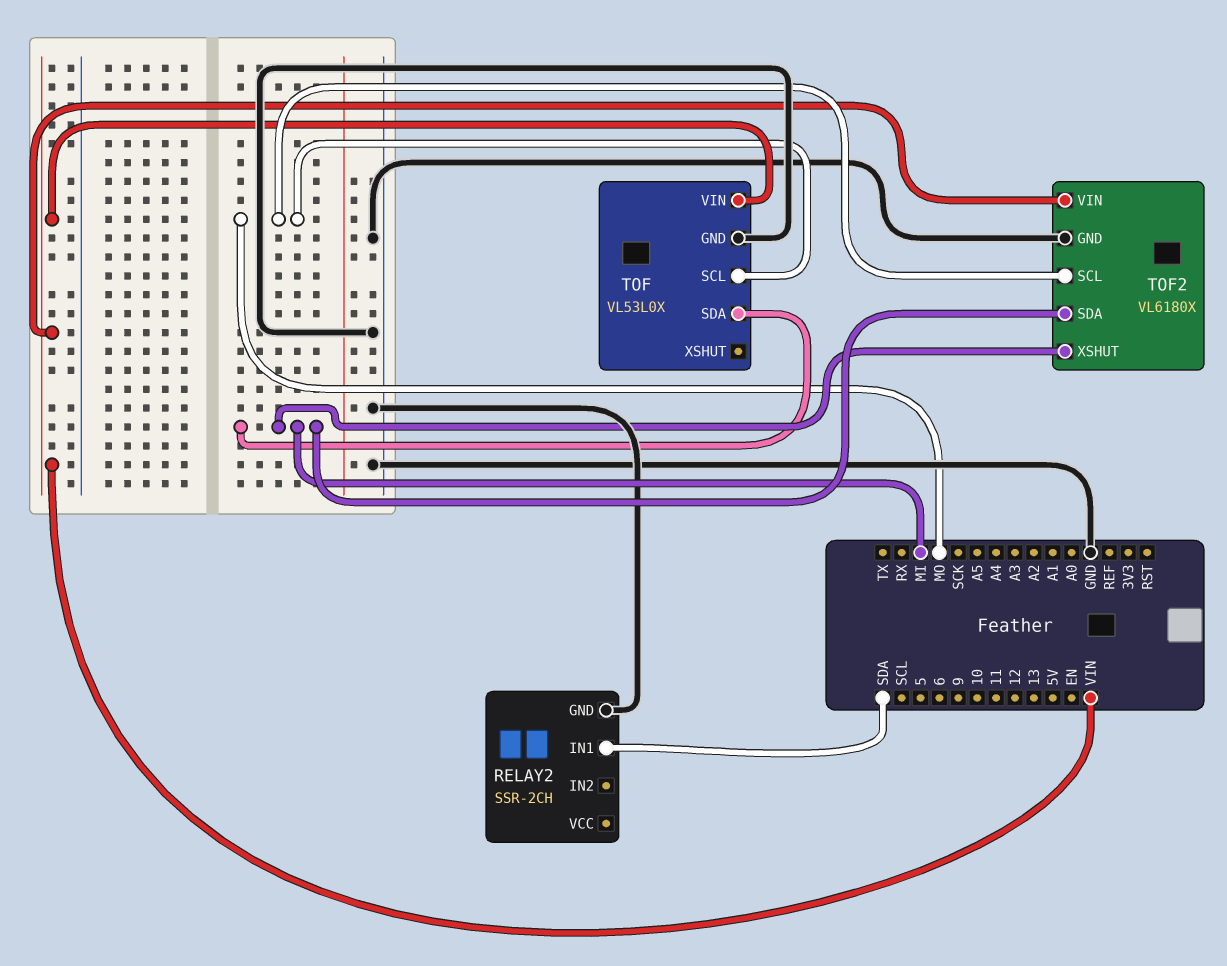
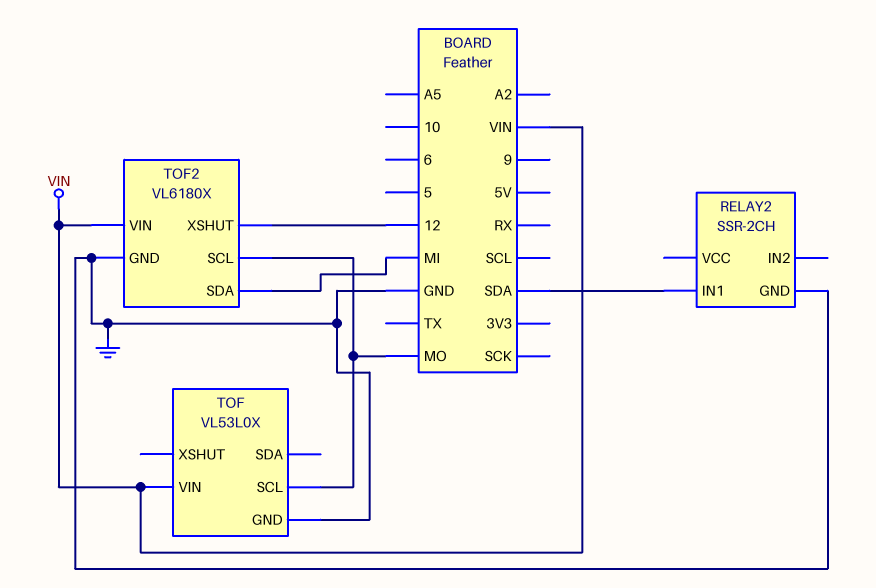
TOF pin SDA: MI -> none
TOF2 pin XSHUT: MI -> 12

